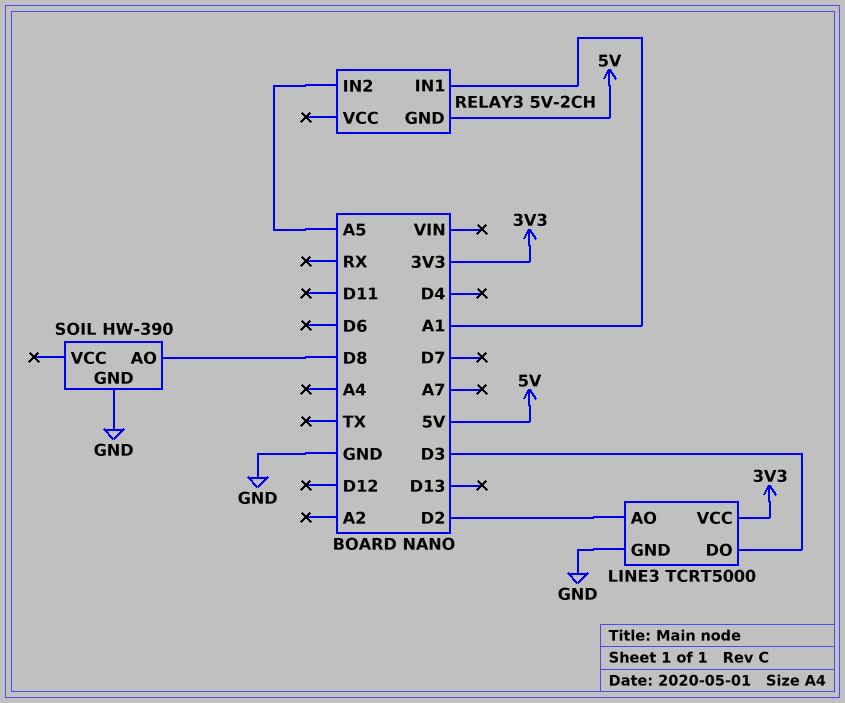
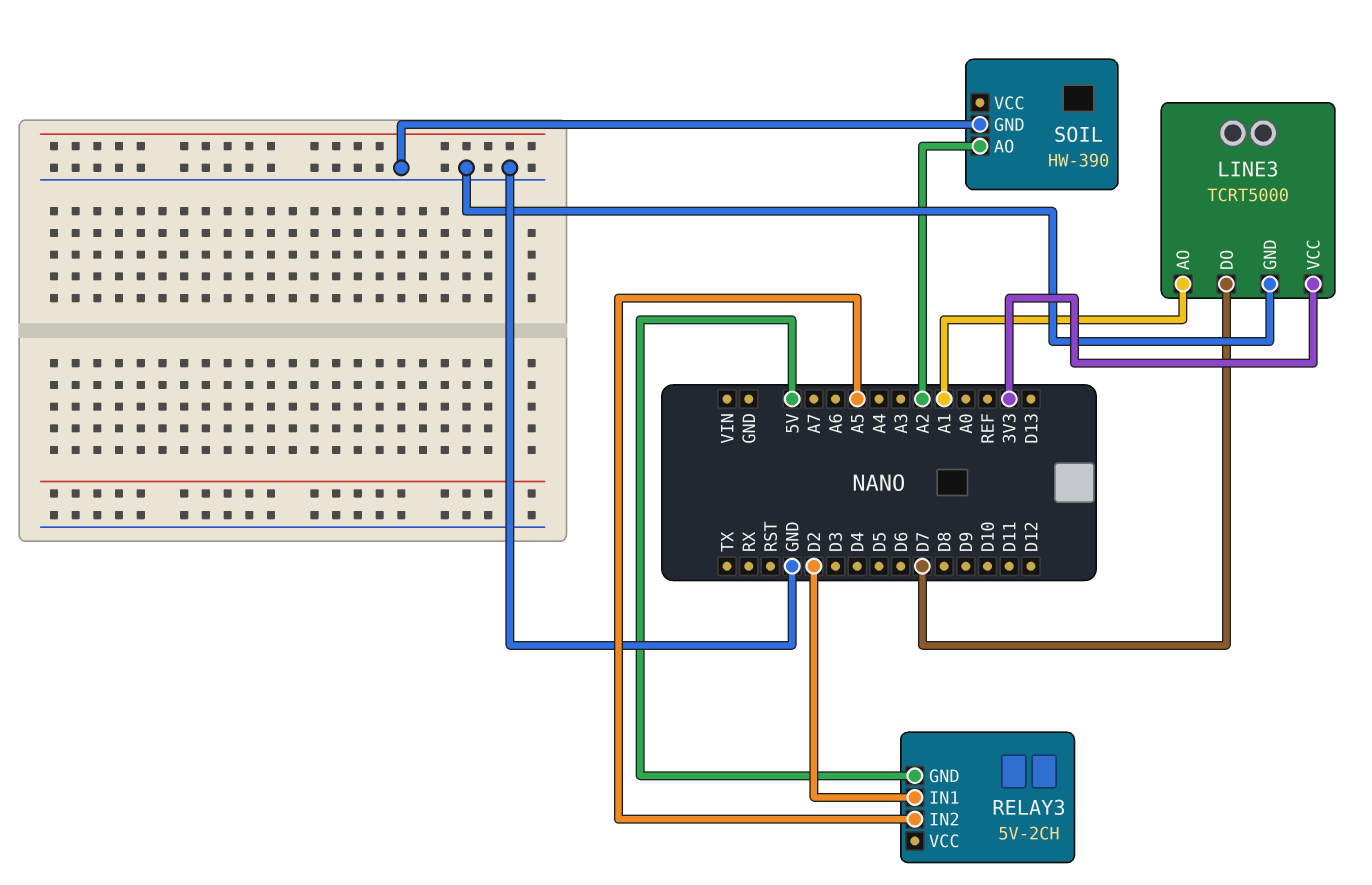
LINE3 pin AO: D2 -> A1
LINE3 pin DO: D3 -> D7
RELAY3 pin IN1: A1 -> D2
SOIL pin AO: D8 -> A2

